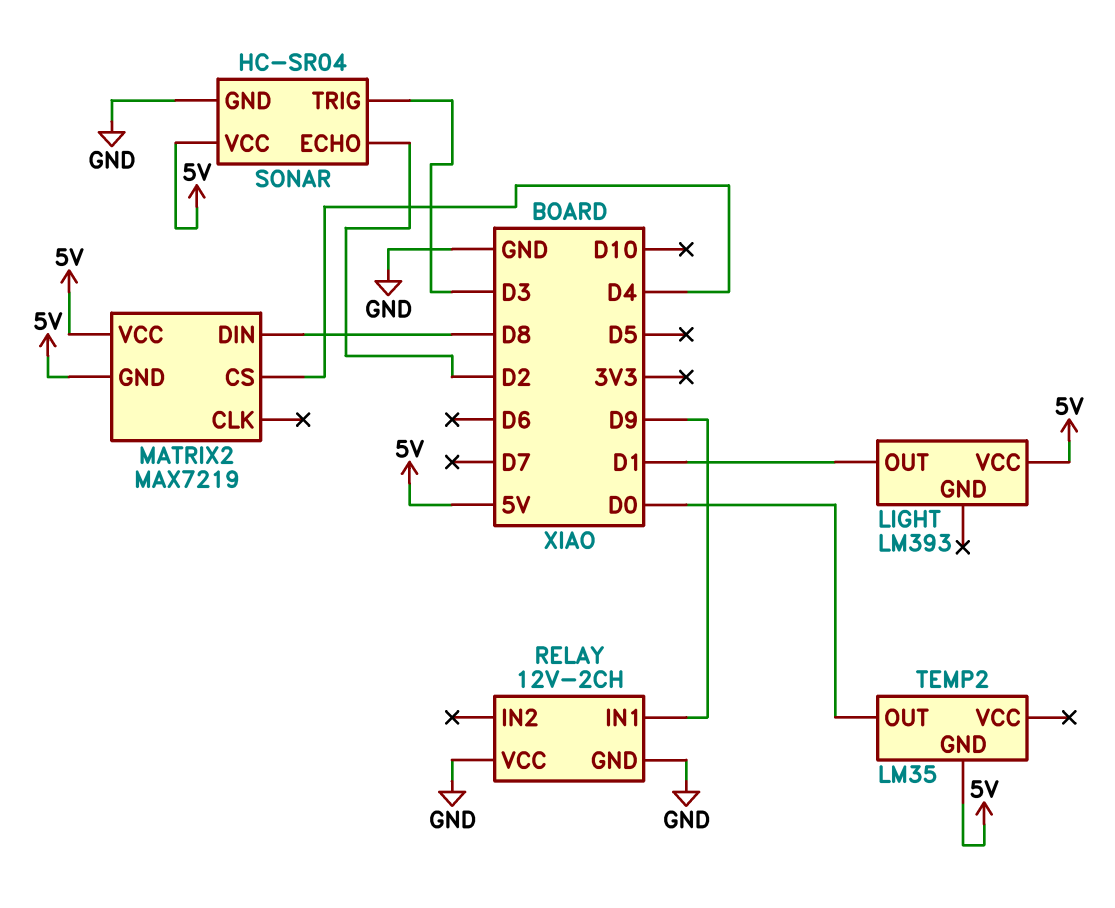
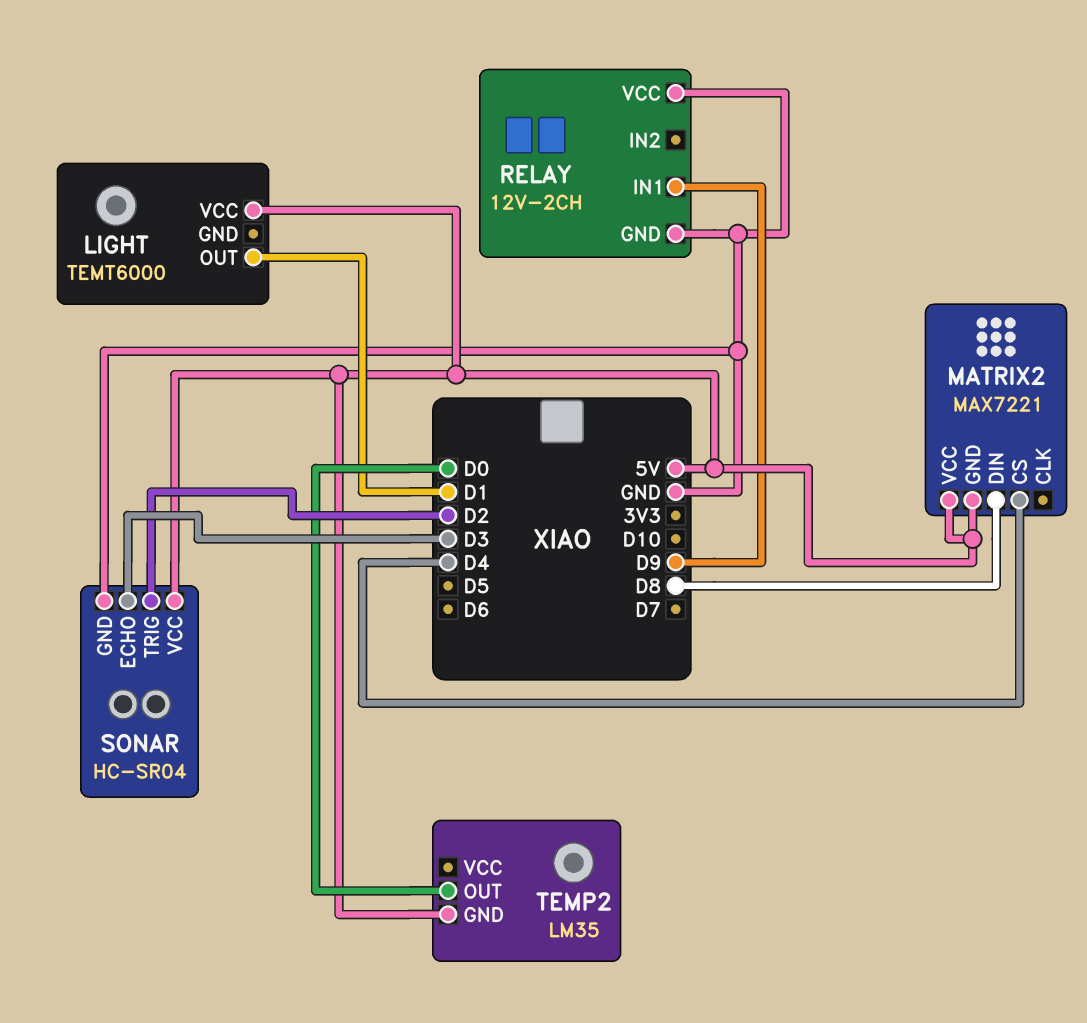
LIGHT: LM393 -> TEMT6000
MATRIX2: MAX7219 -> MAX7221
SONAR pin ECHO: D2 -> D3
SONAR pin TRIG: D3 -> D2

